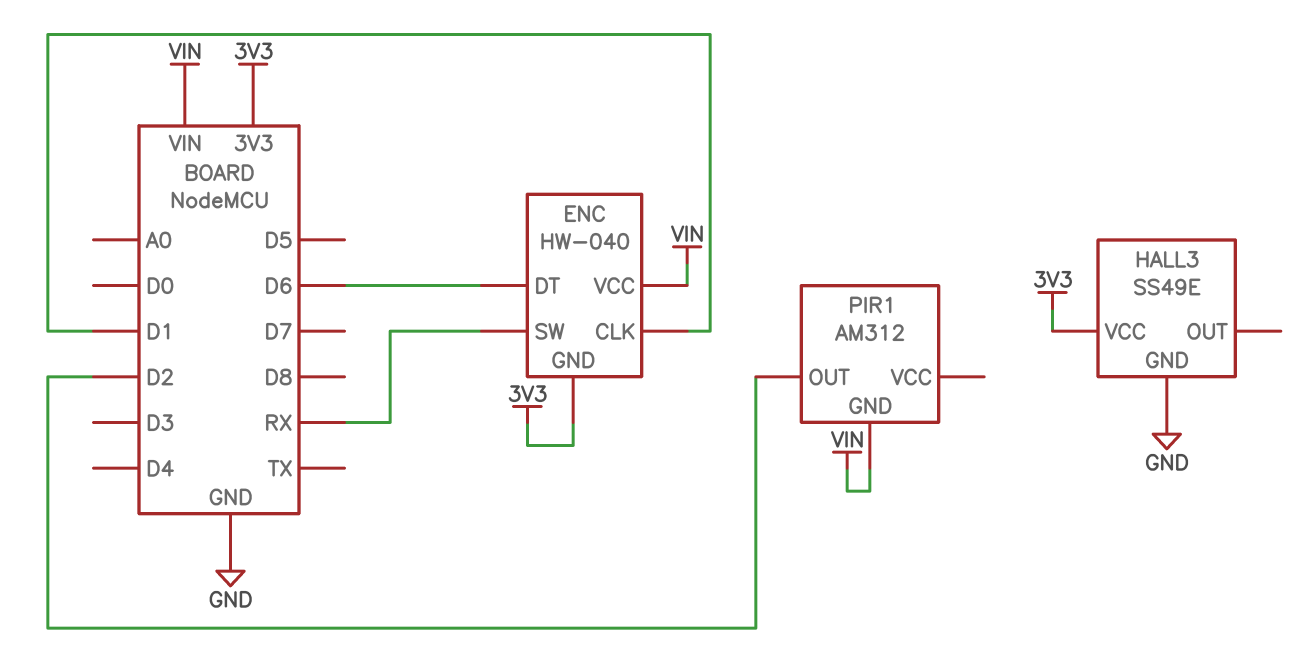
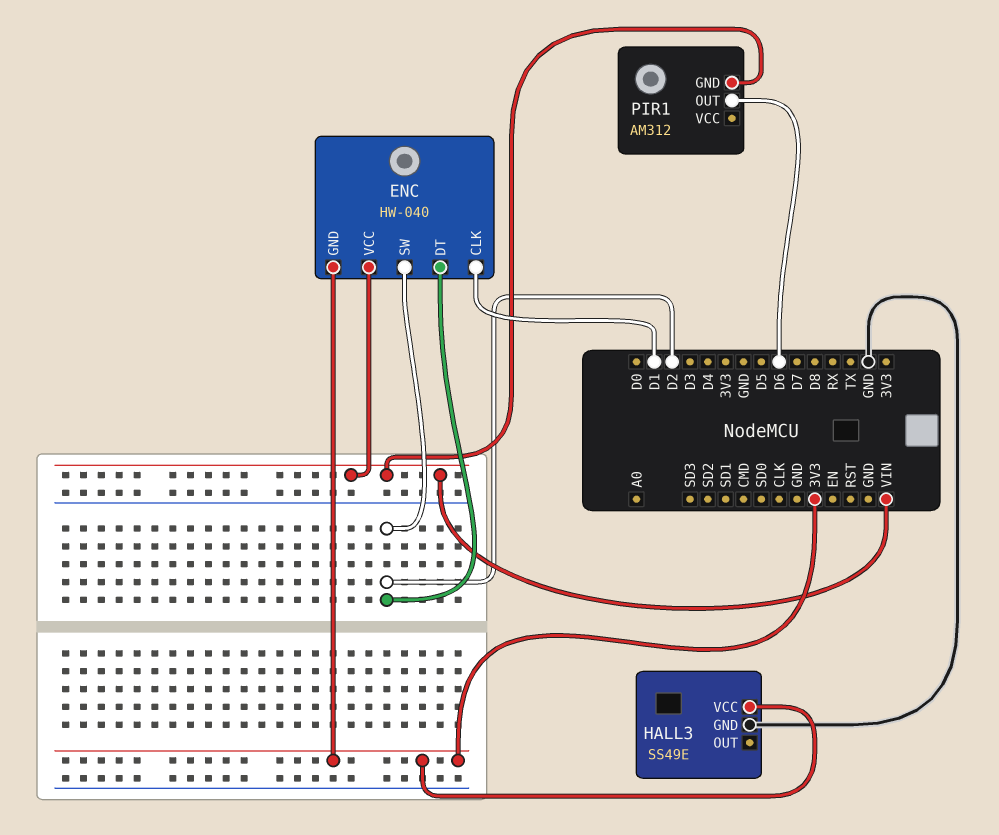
ENC pin DT: D6 -> D2
ENC pin SW: RX -> D2
PIR1 pin OUT: D2 -> D6

